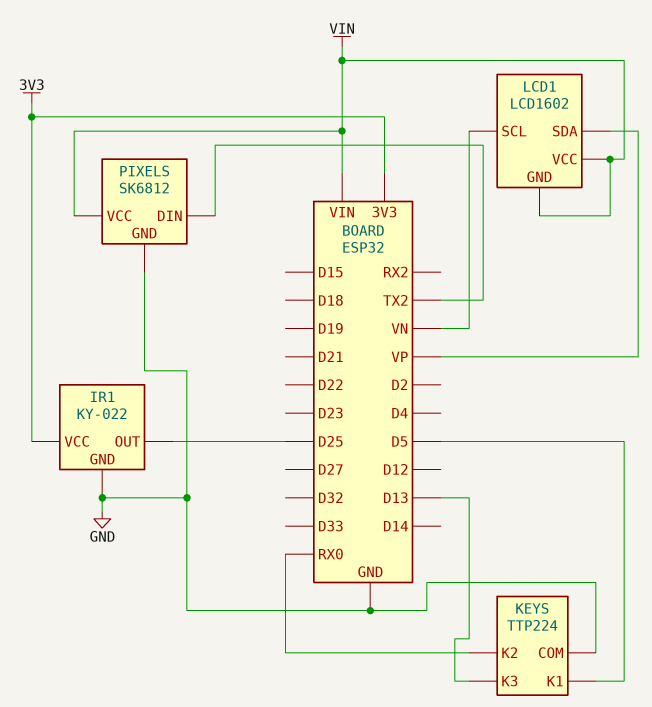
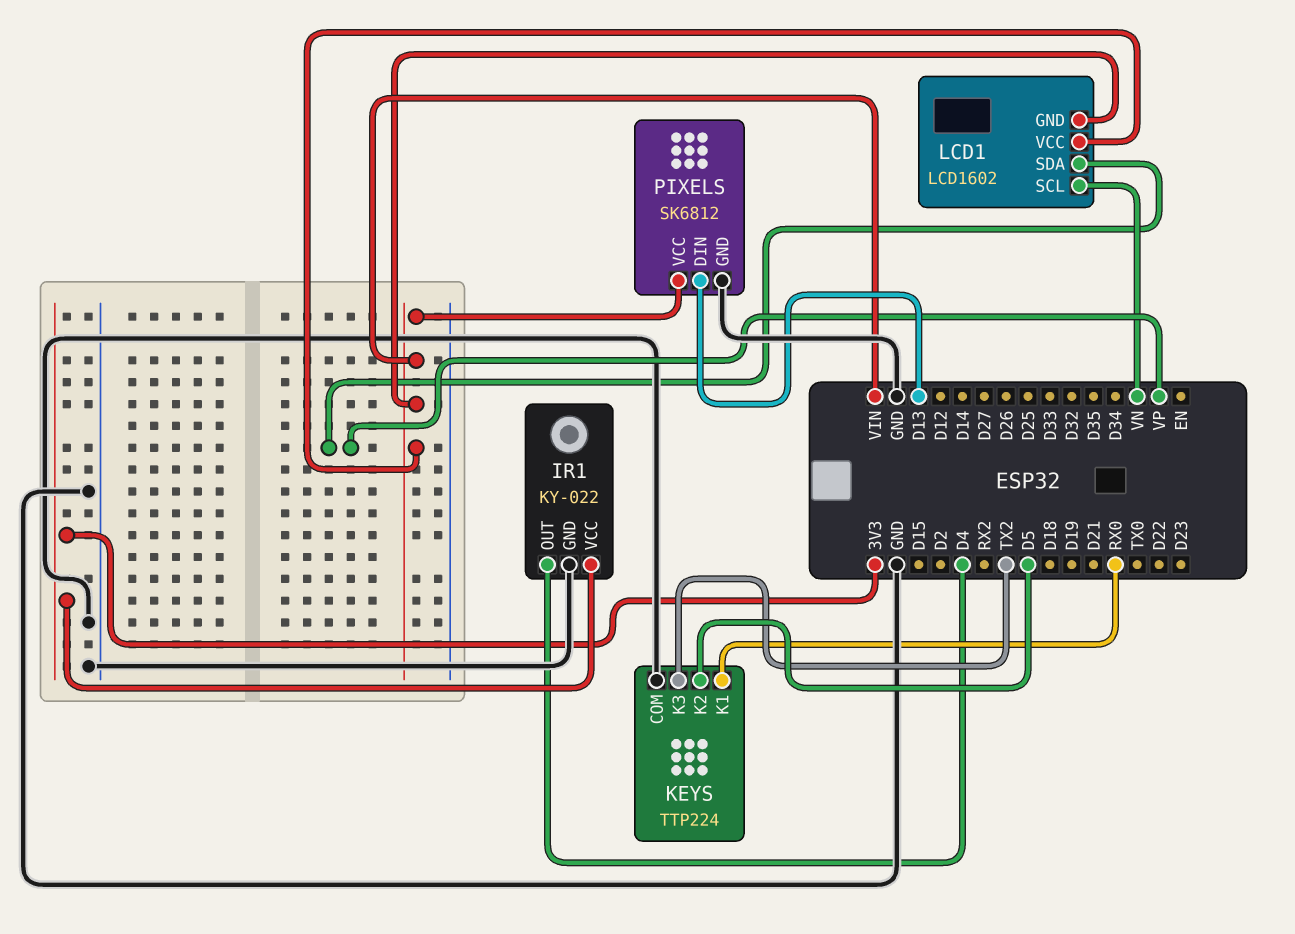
IR1 pin OUT: D25 -> D4
KEYS pin K1: D5 -> RX0
KEYS pin K2: RX0 -> D5
KEYS pin K3: D13 -> TX2
PIXELS pin DIN: TX2 -> D13

